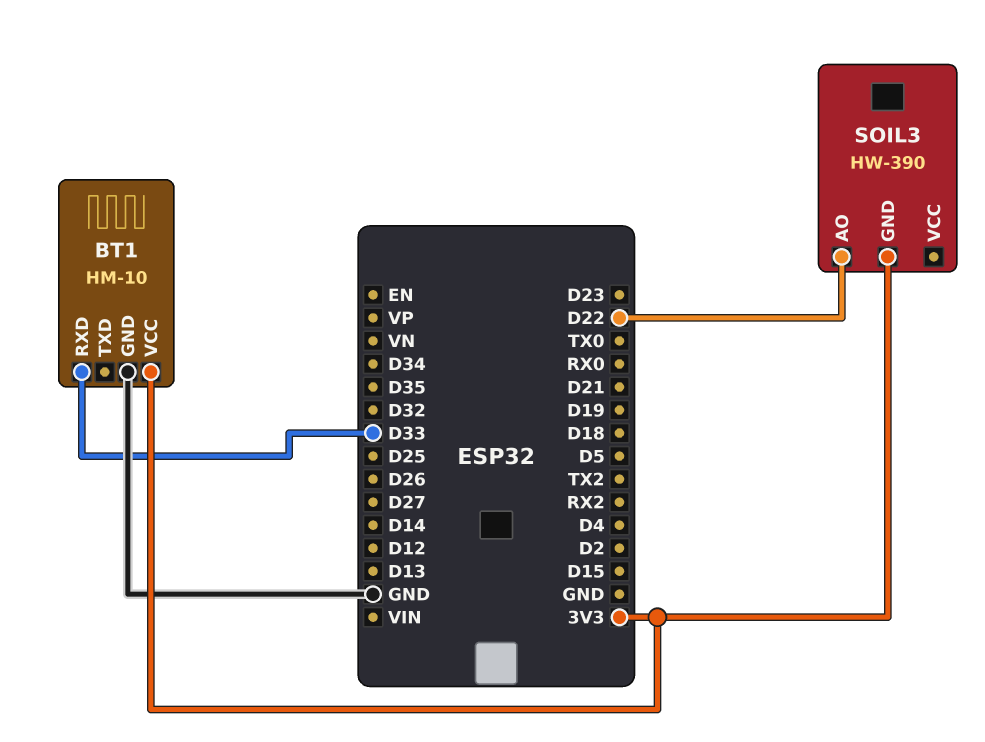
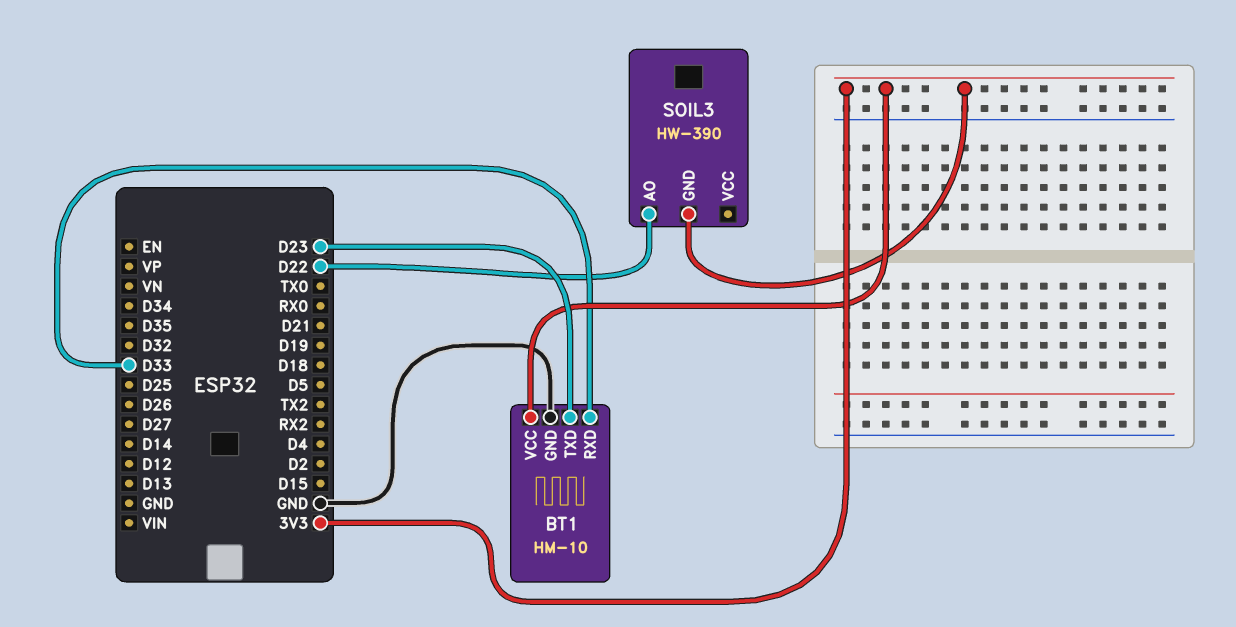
BT1 pin TXD: none -> D23

